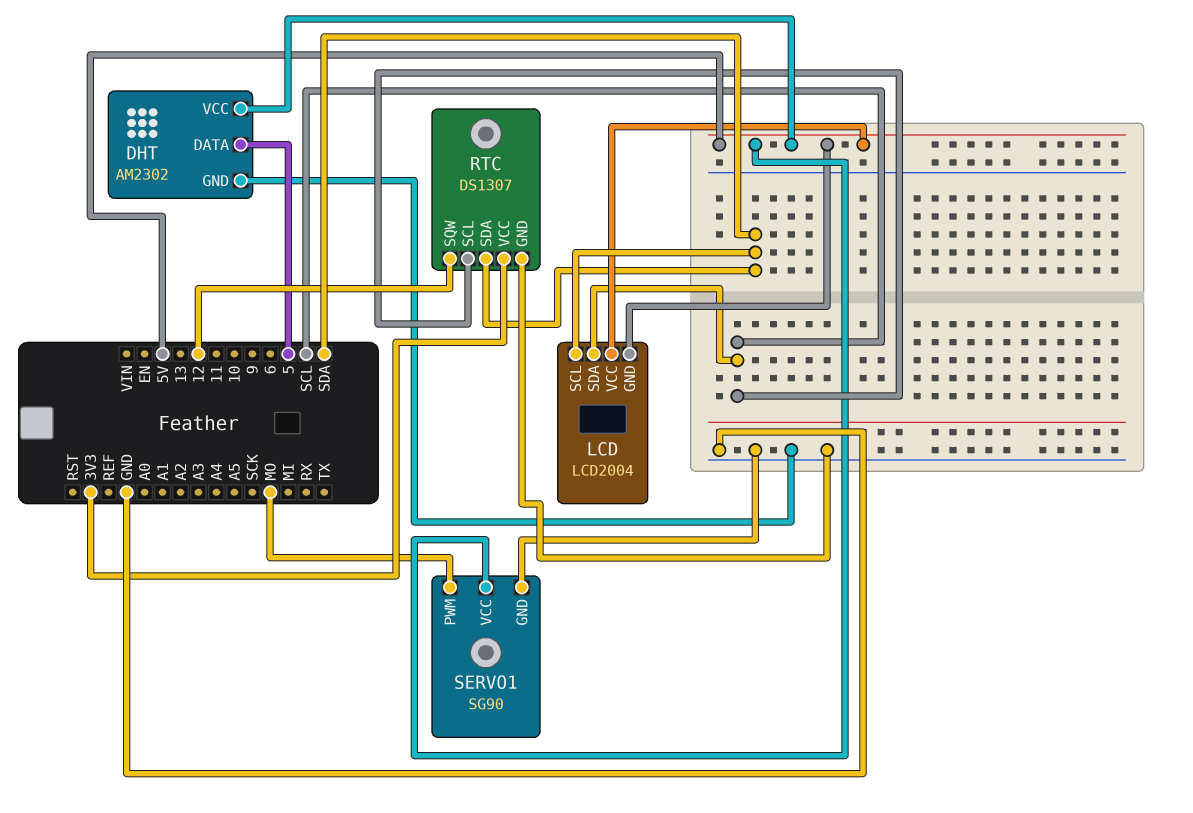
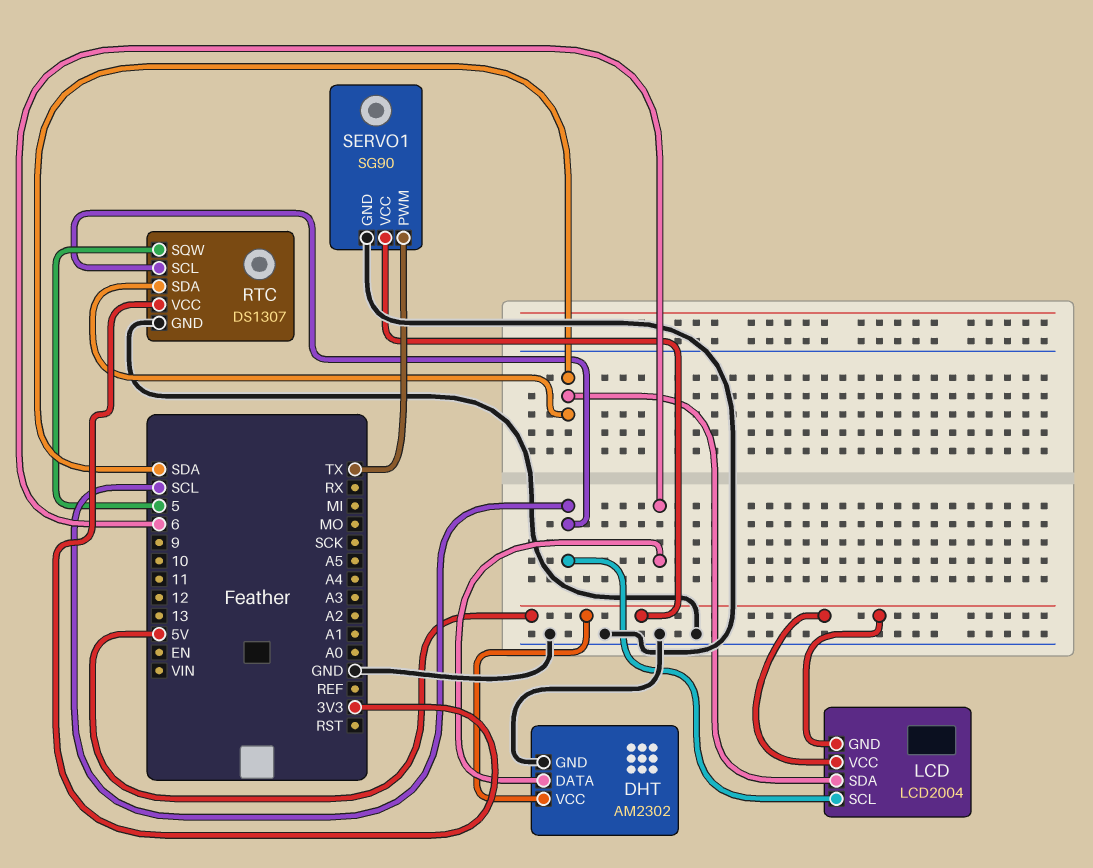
DHT pin DATA: 5 -> 6
LCD pin SCL: SDA -> SCL
LCD pin SDA: SCL -> SDA
RTC pin SQW: 12 -> 5
SERVO1 pin PWM: MO -> TX

